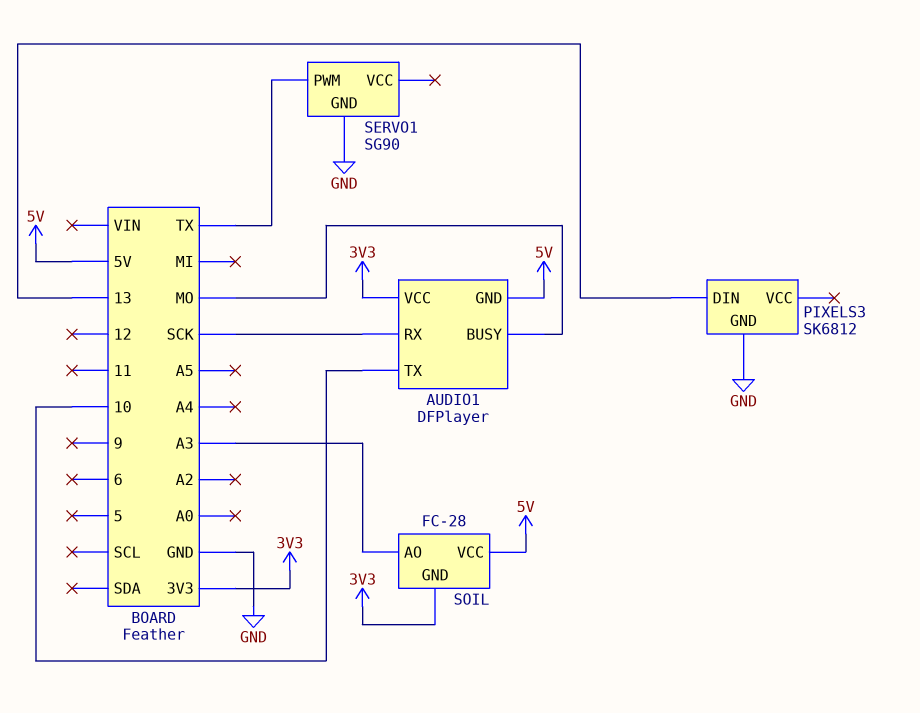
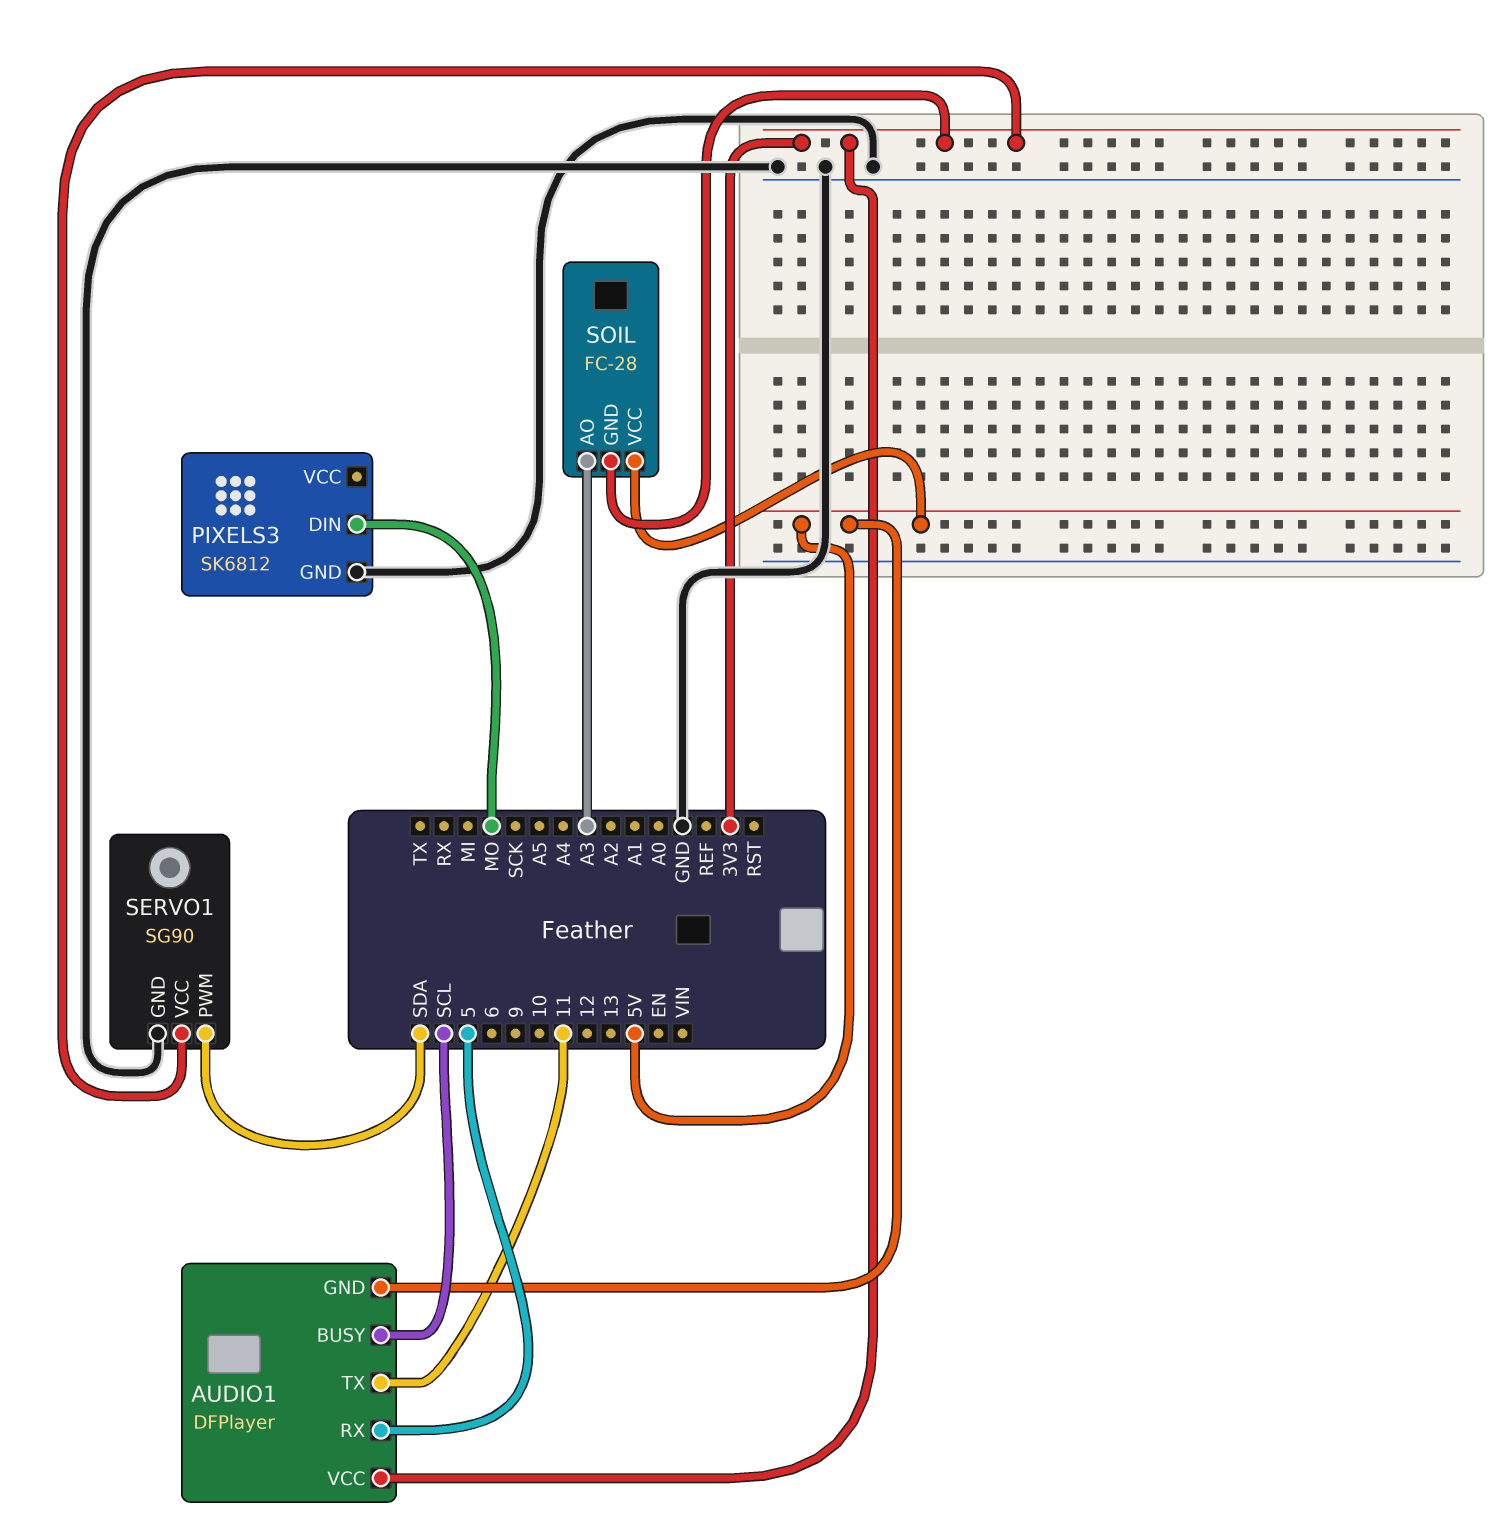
AUDIO1 pin BUSY: MO -> SCL
AUDIO1 pin RX: SCK -> 5
AUDIO1 pin TX: 10 -> 11
PIXELS3 pin DIN: 13 -> MO
SERVO1 pin PWM: TX -> SDA
SERVO1 pin VCC: none -> 3V3

